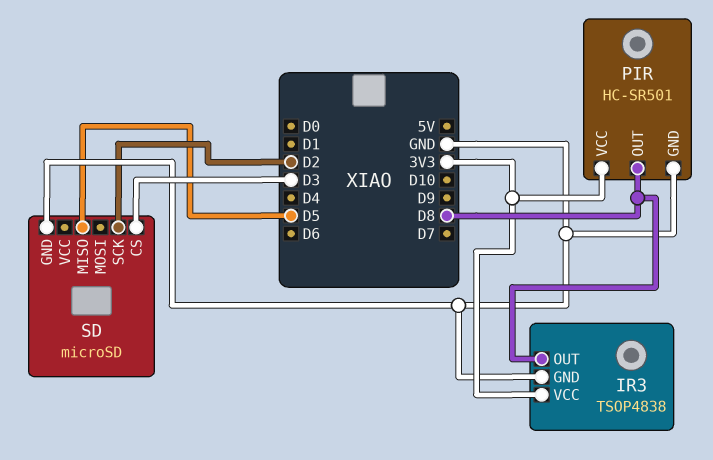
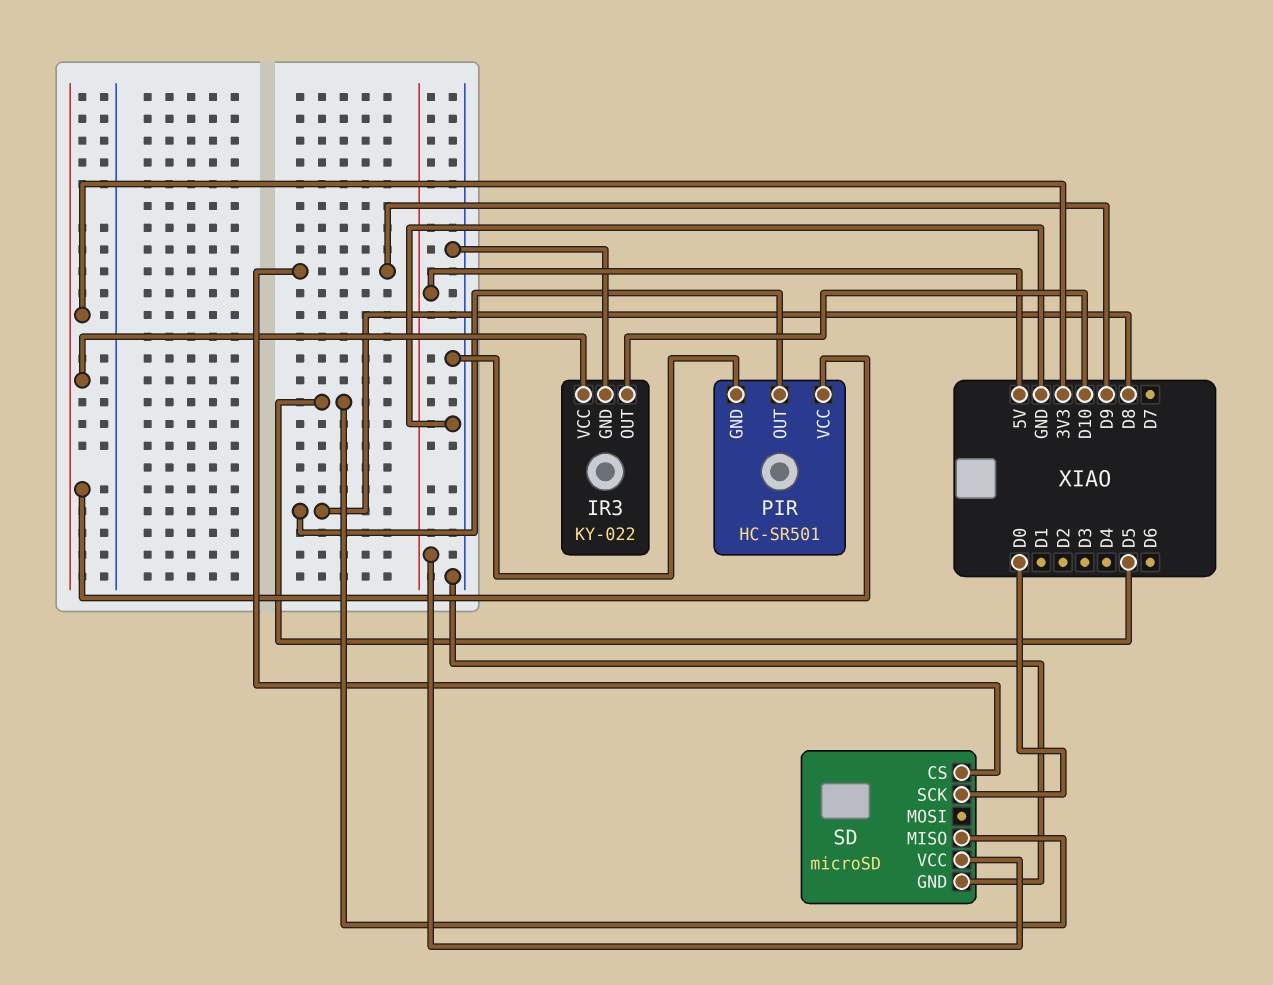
IR3: TSOP4838 -> KY-022
IR3 pin OUT: D8 -> D10
SD pin CS: D3 -> D9
SD pin SCK: D2 -> D0
SD pin VCC: none -> 5V

